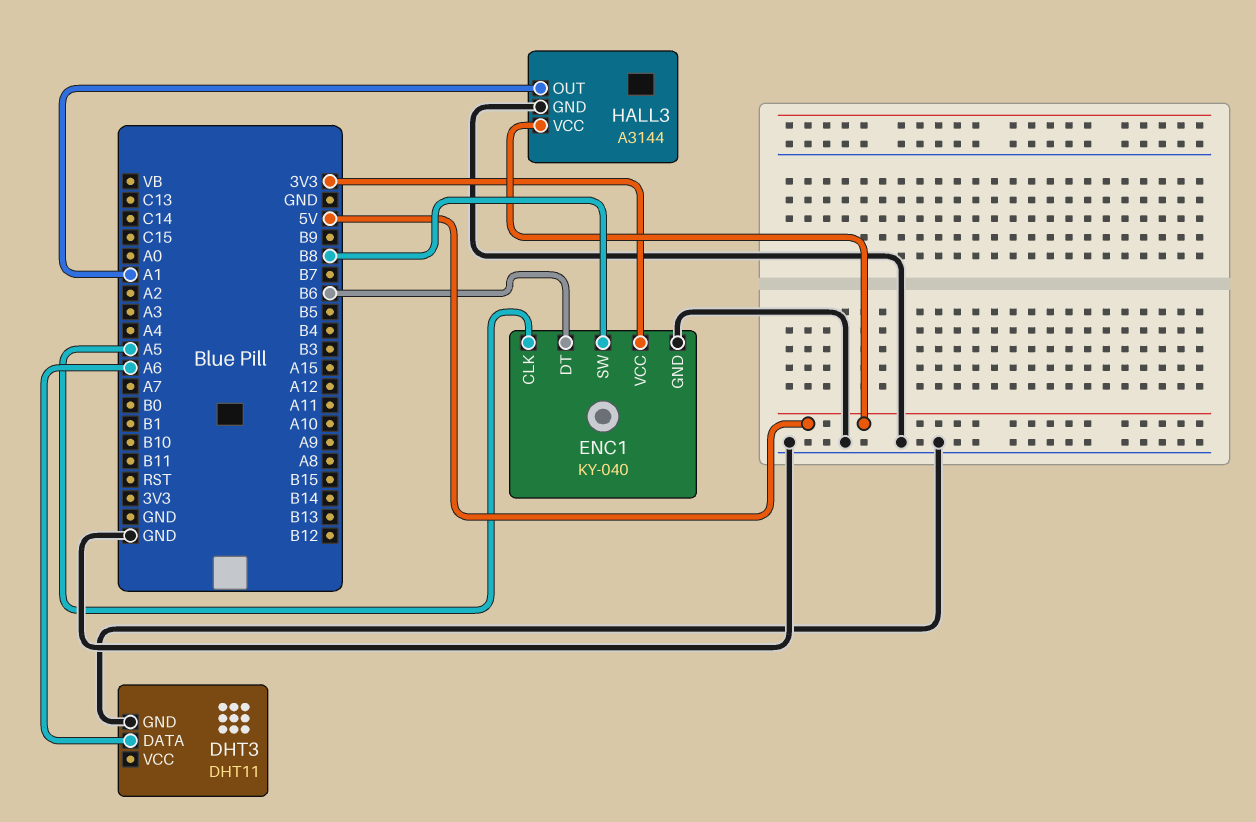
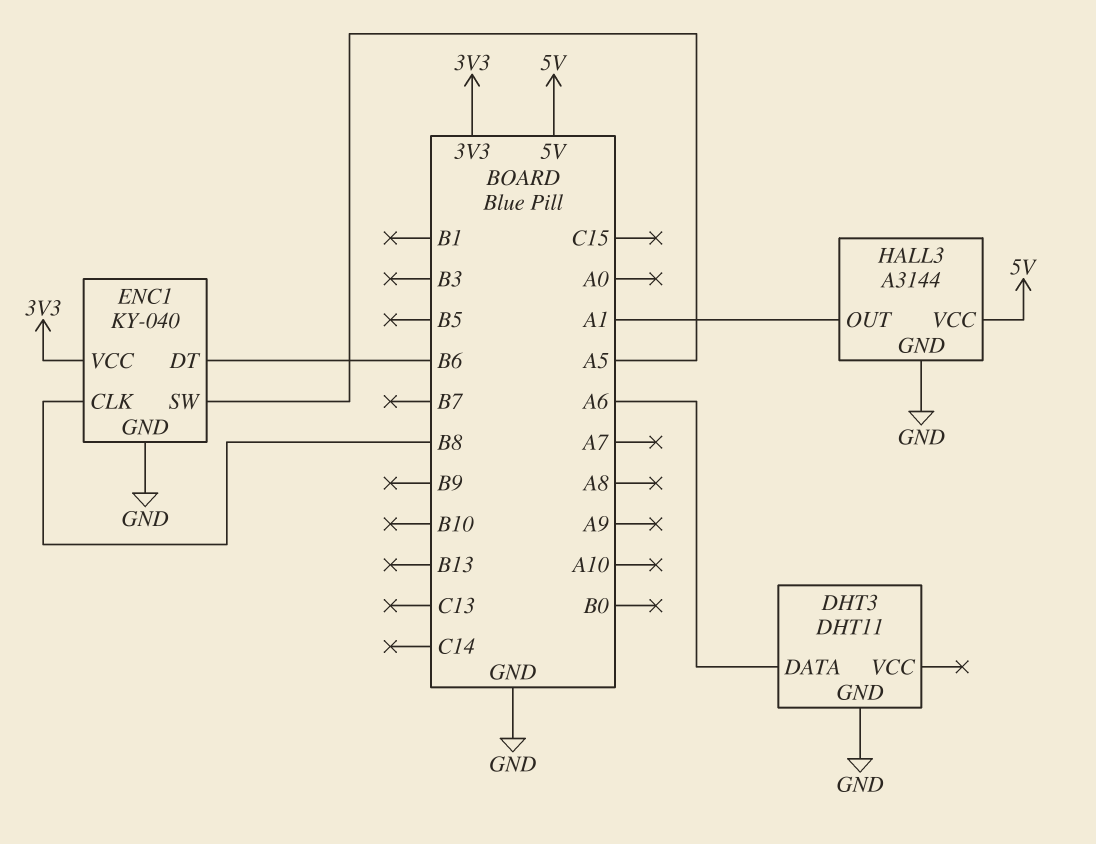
ENC1 pin CLK: A5 -> B8
ENC1 pin SW: B8 -> A5

